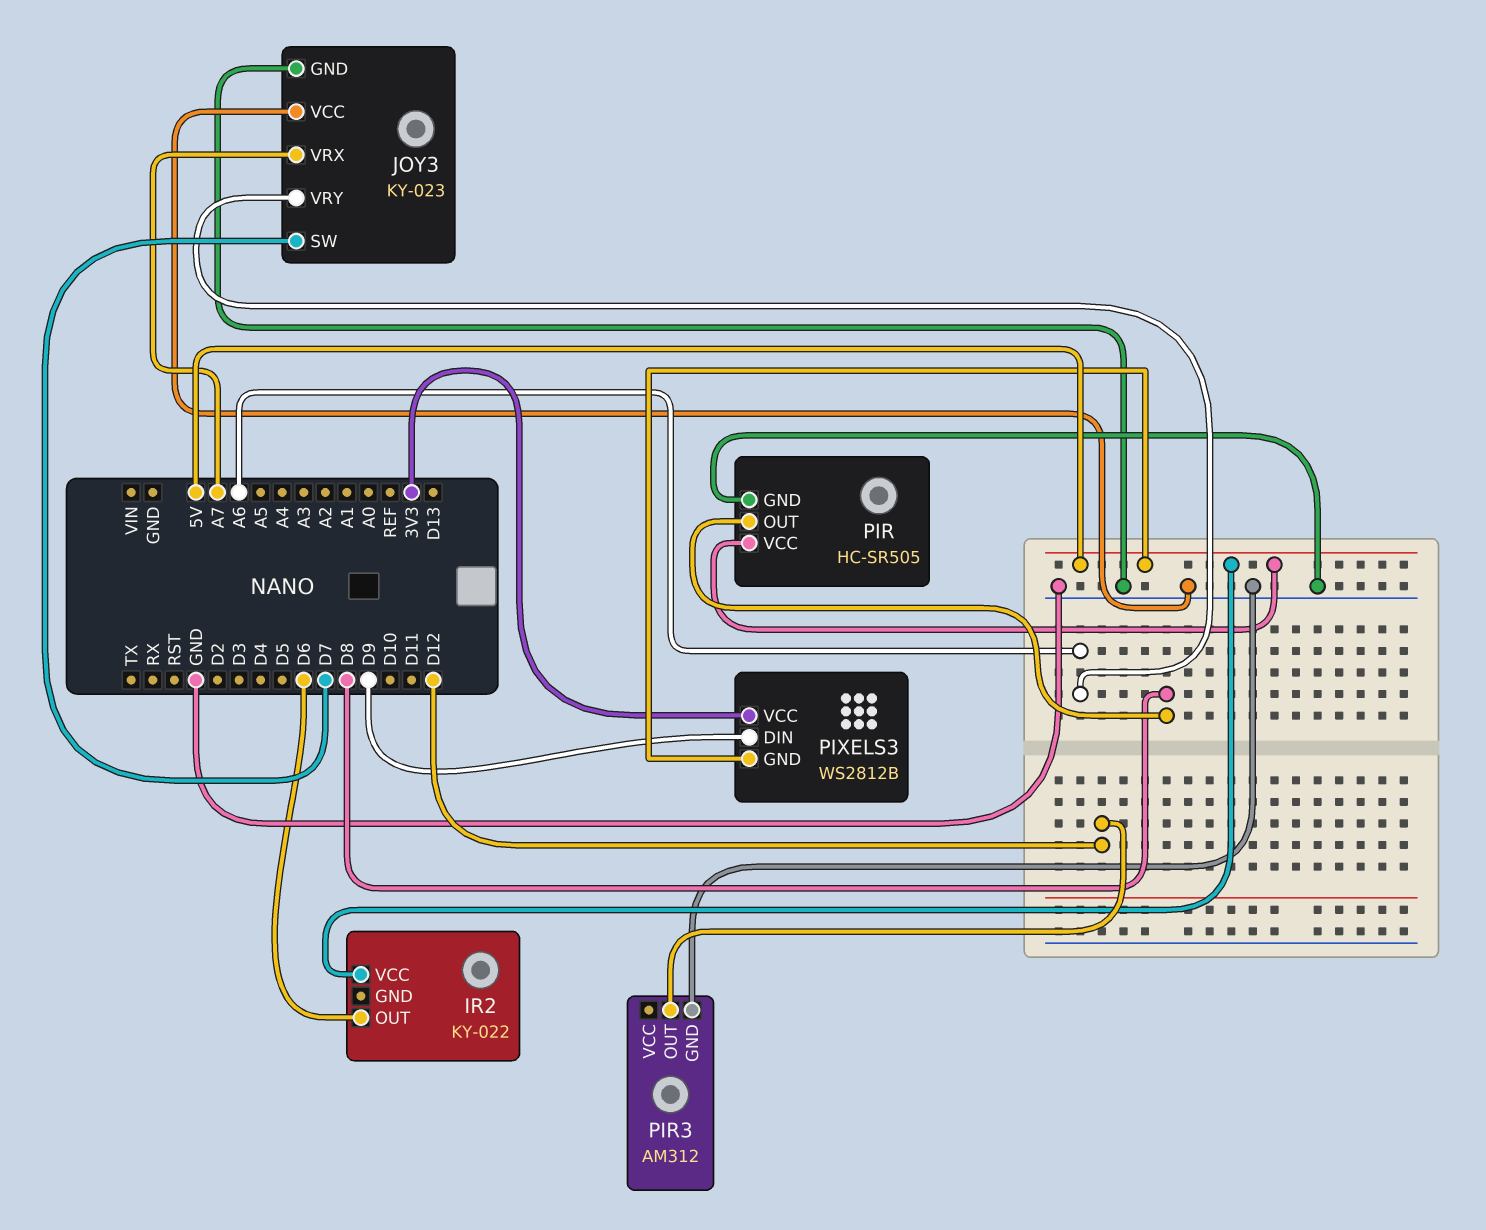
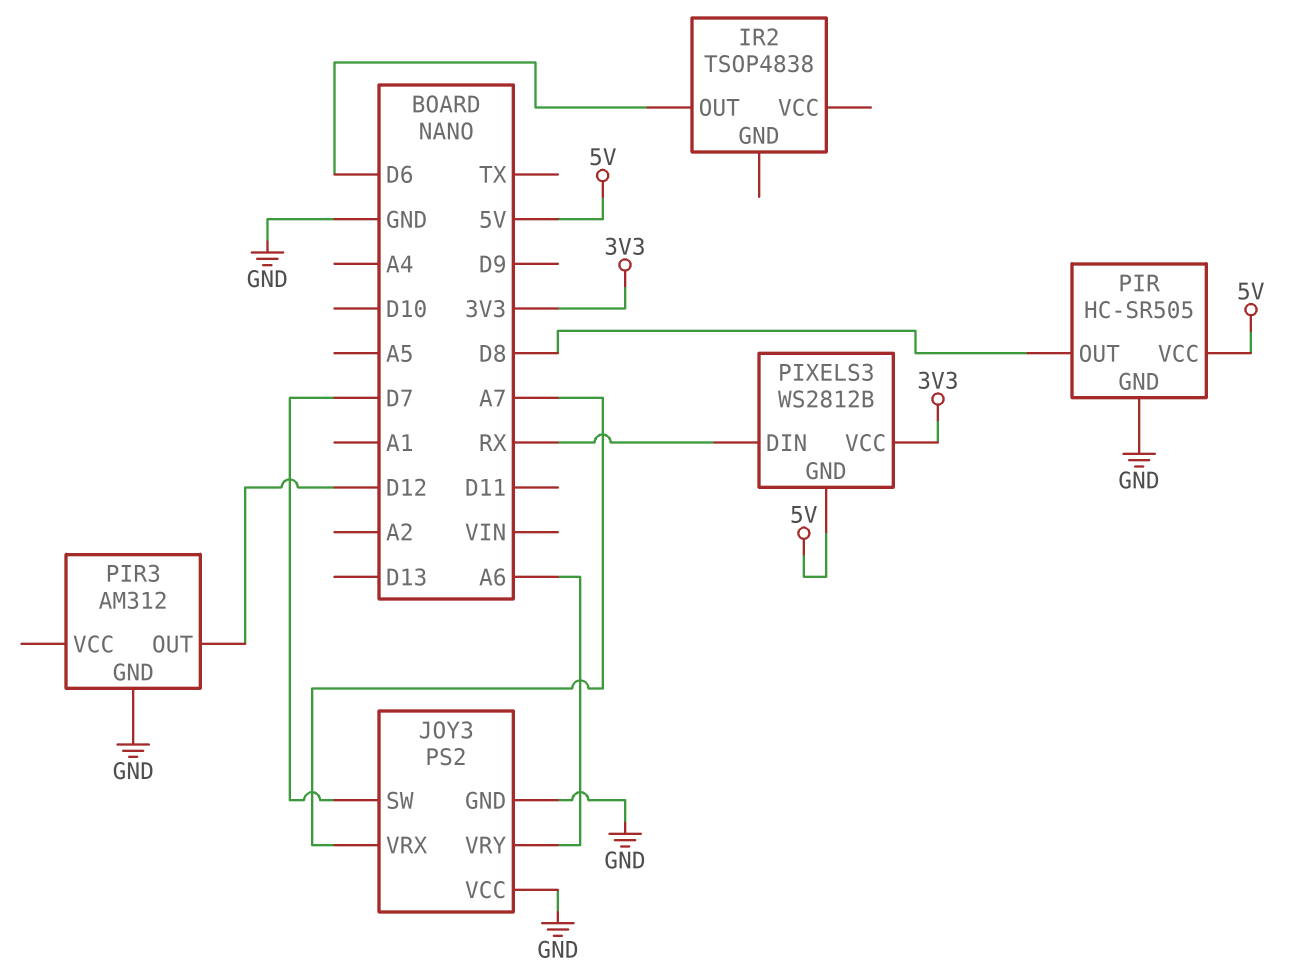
IR2: KY-022 -> TSOP4838
IR2 pin VCC: 5V -> none
JOY3: KY-023 -> PS2
PIXELS3 pin DIN: D9 -> RX

